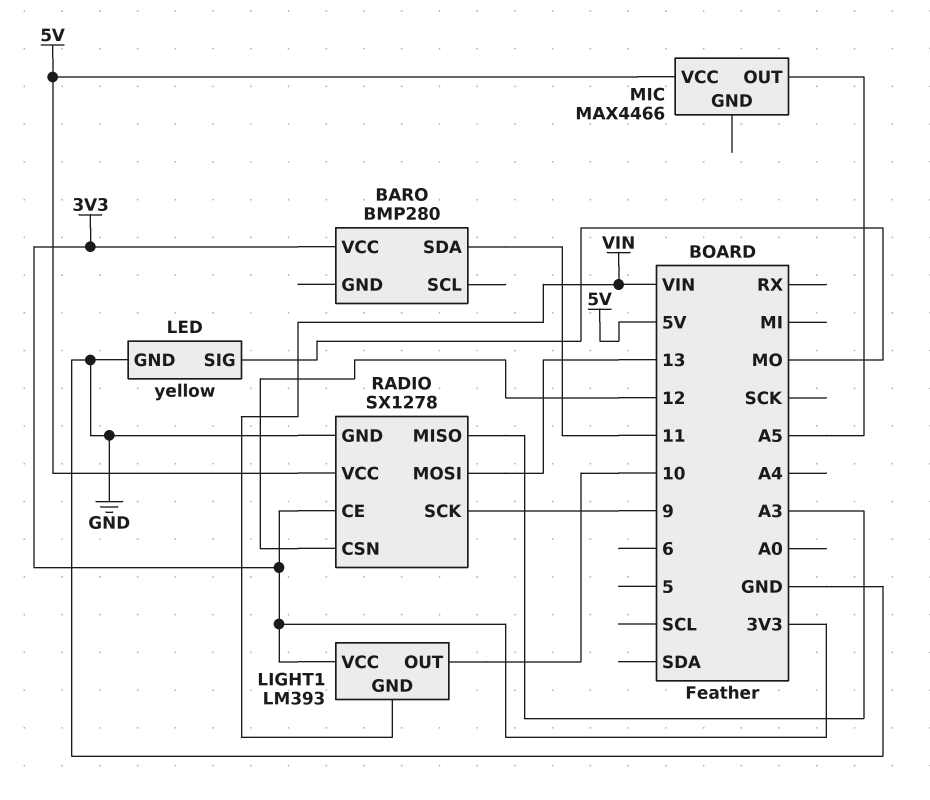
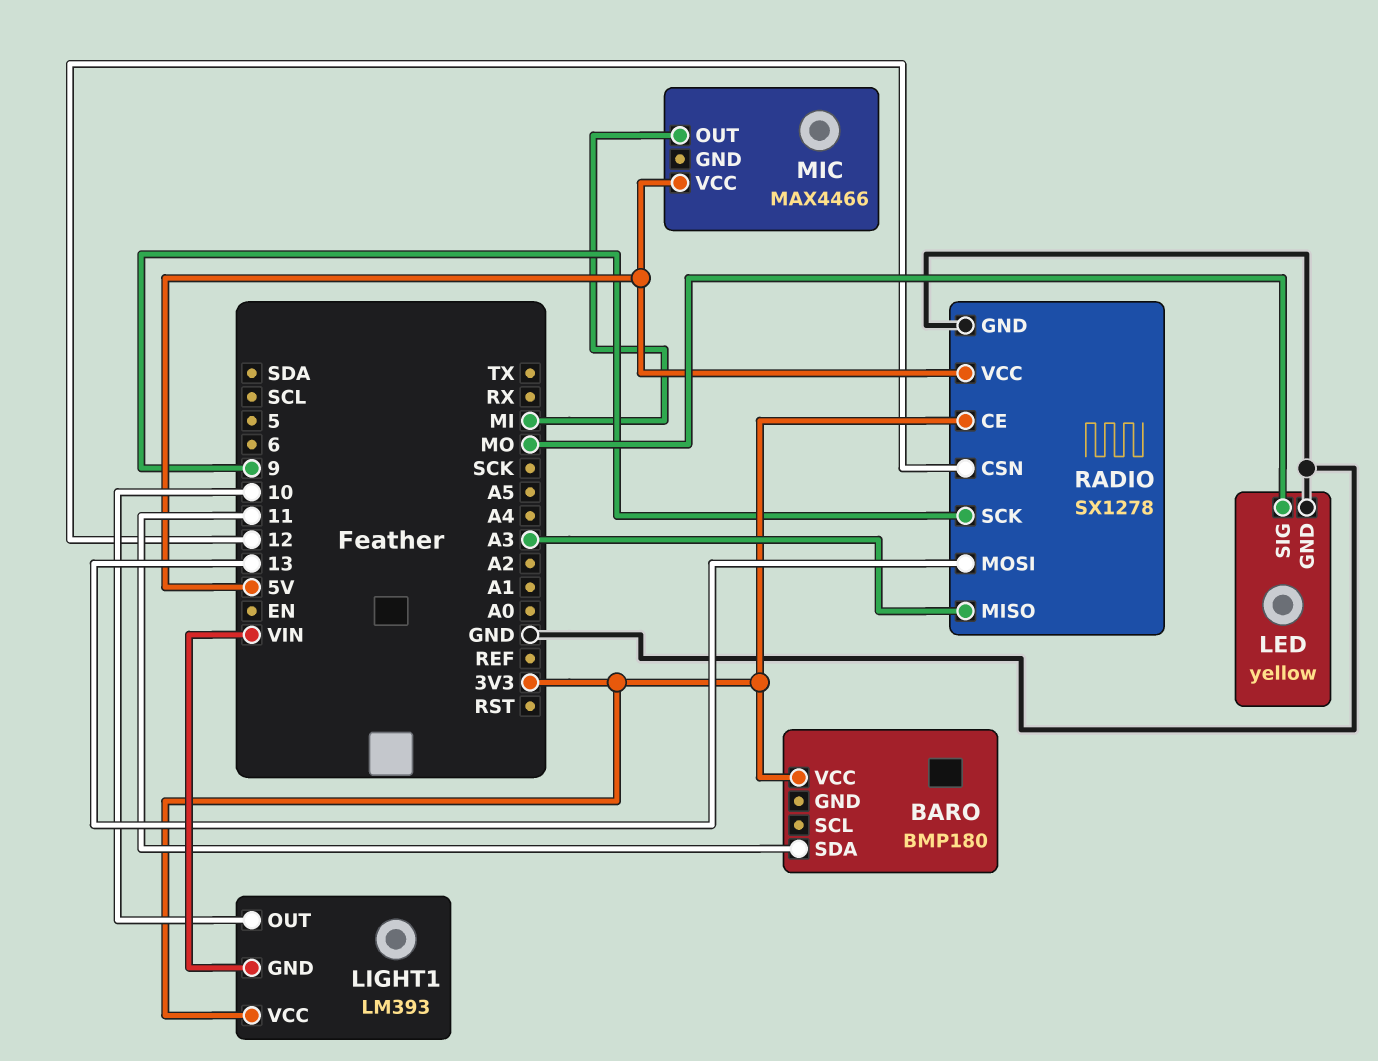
BARO: BMP280 -> BMP180
MIC pin OUT: A5 -> MI

